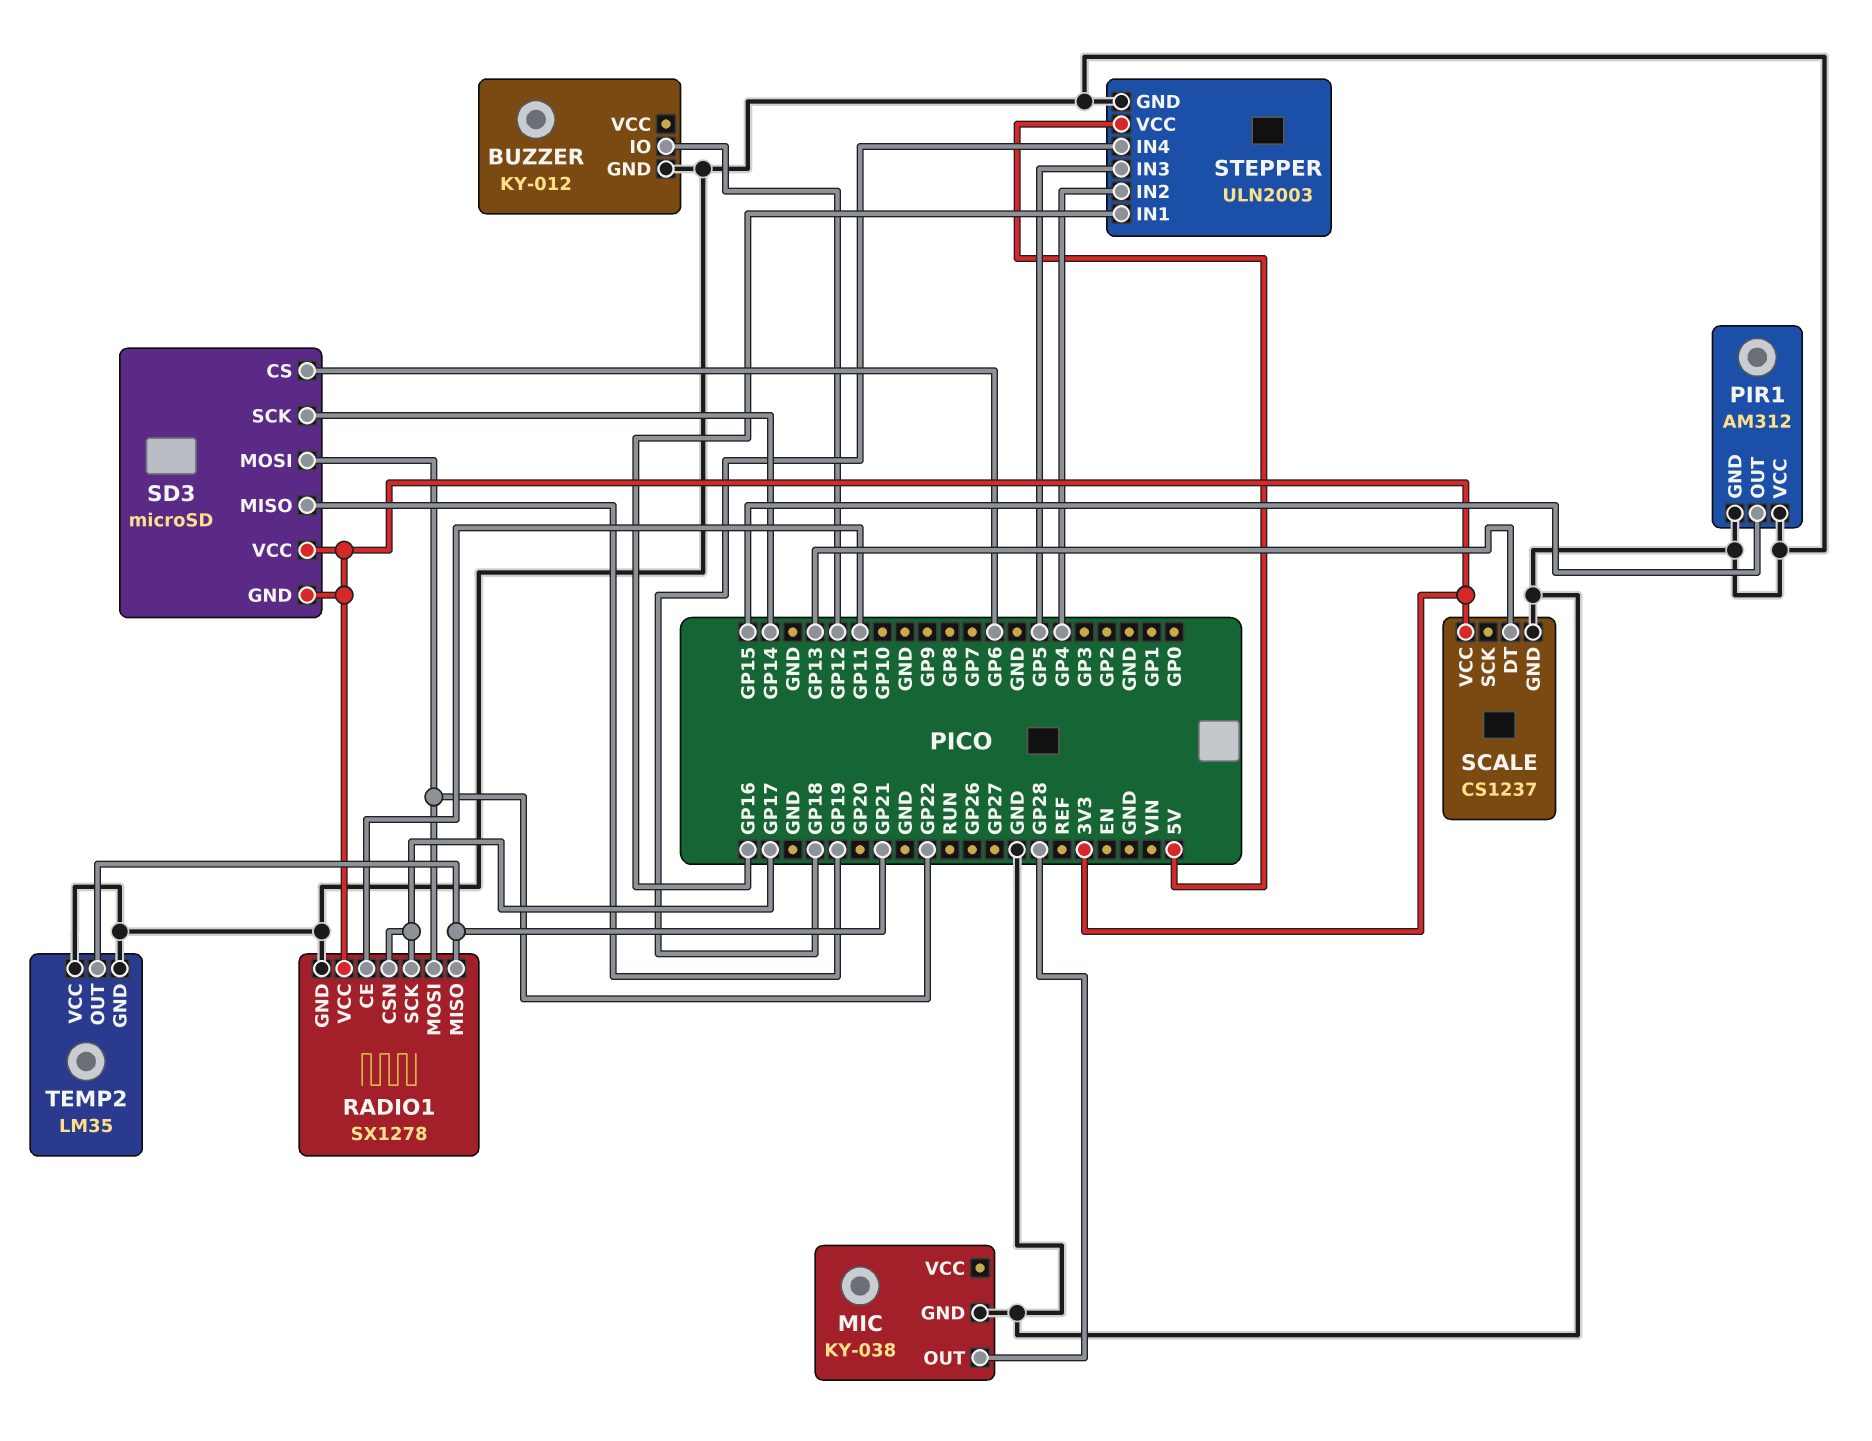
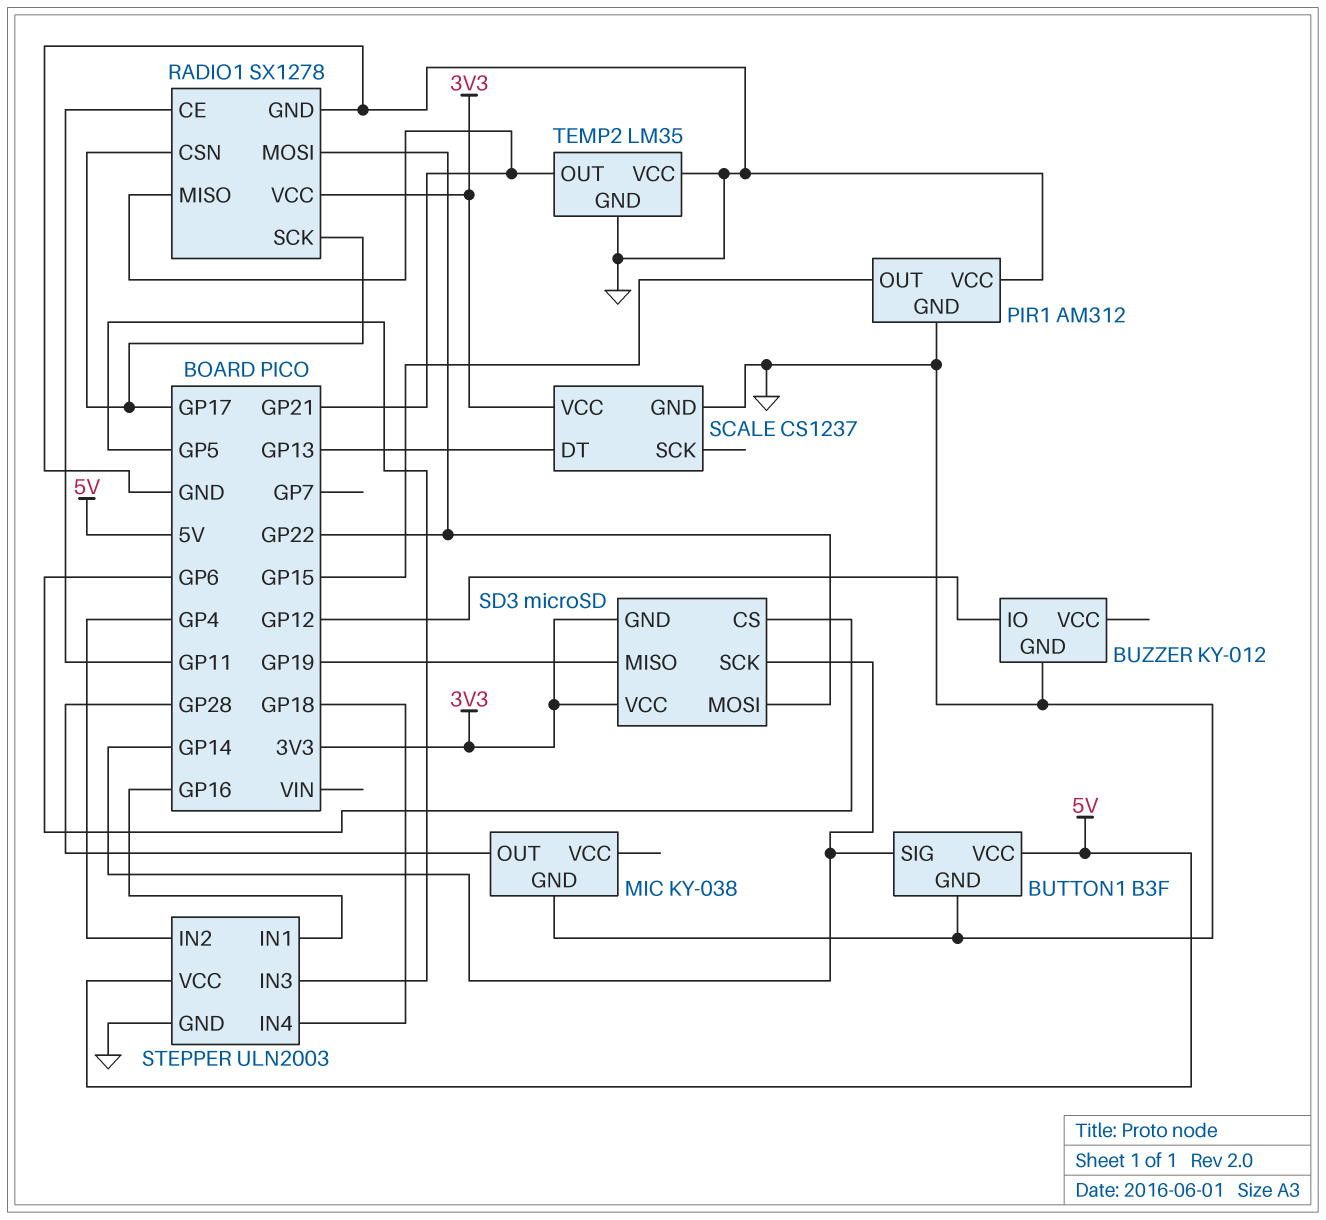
BUTTON1: none -> B3F
BUTTON1 pin GND: none -> GND
BUTTON1 pin SIG: none -> GP14
BUTTON1 pin VCC: none -> 5V

